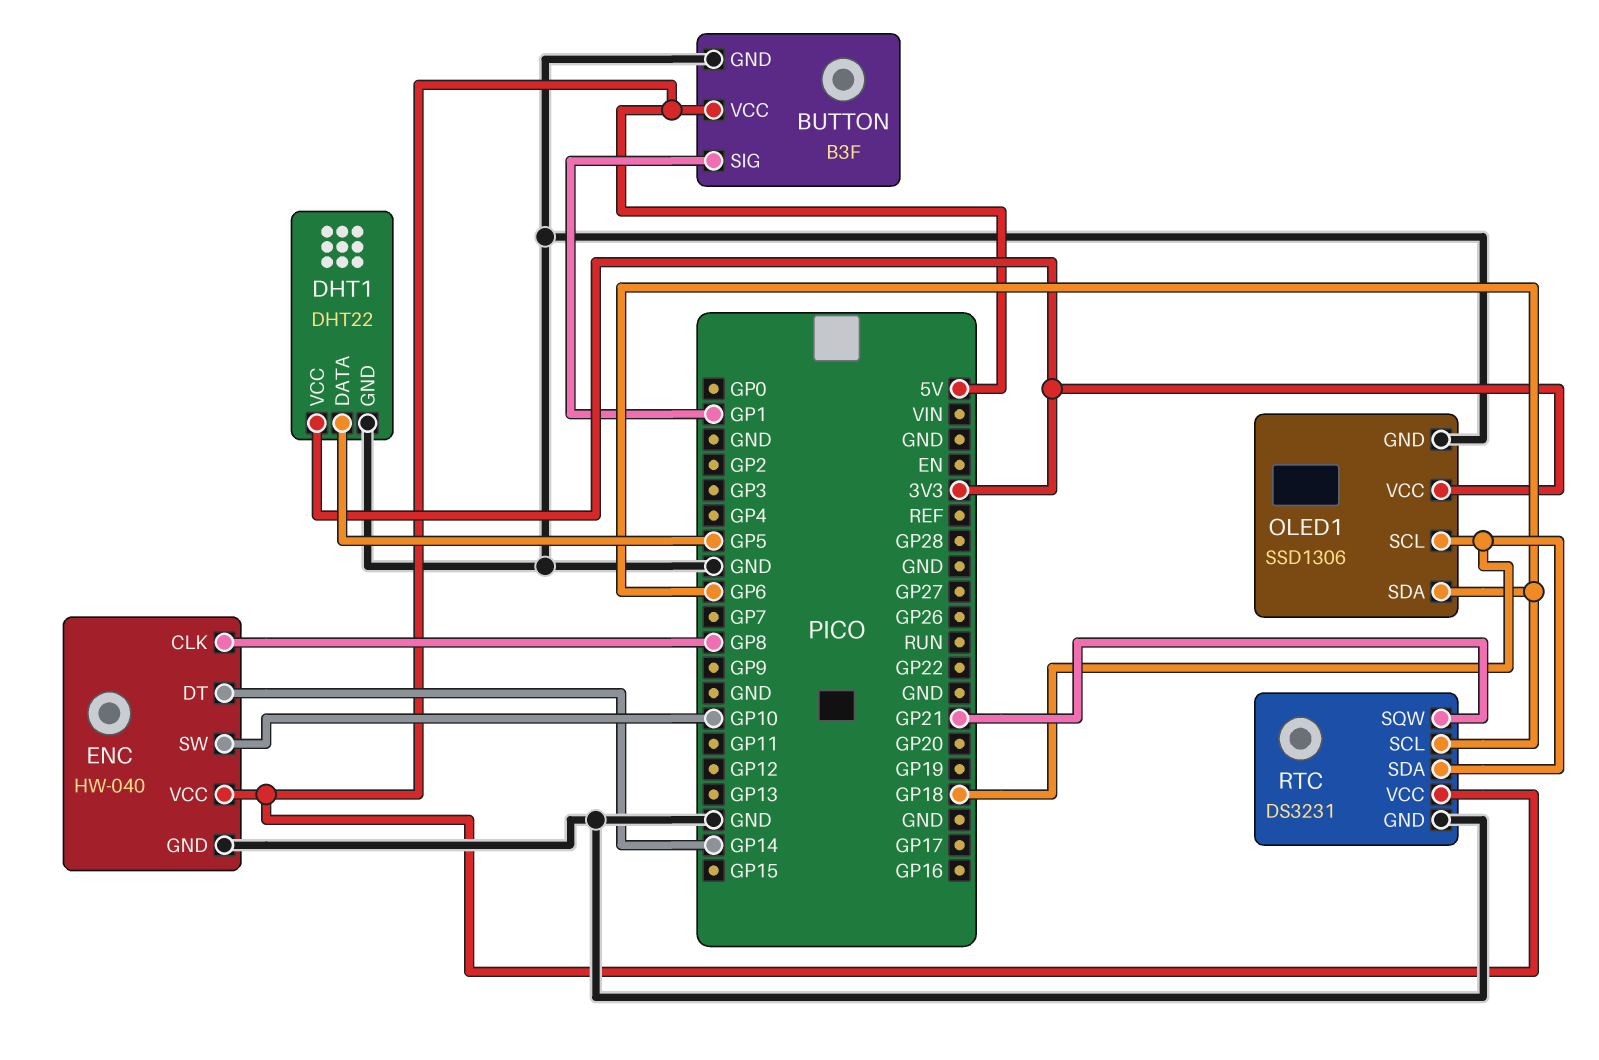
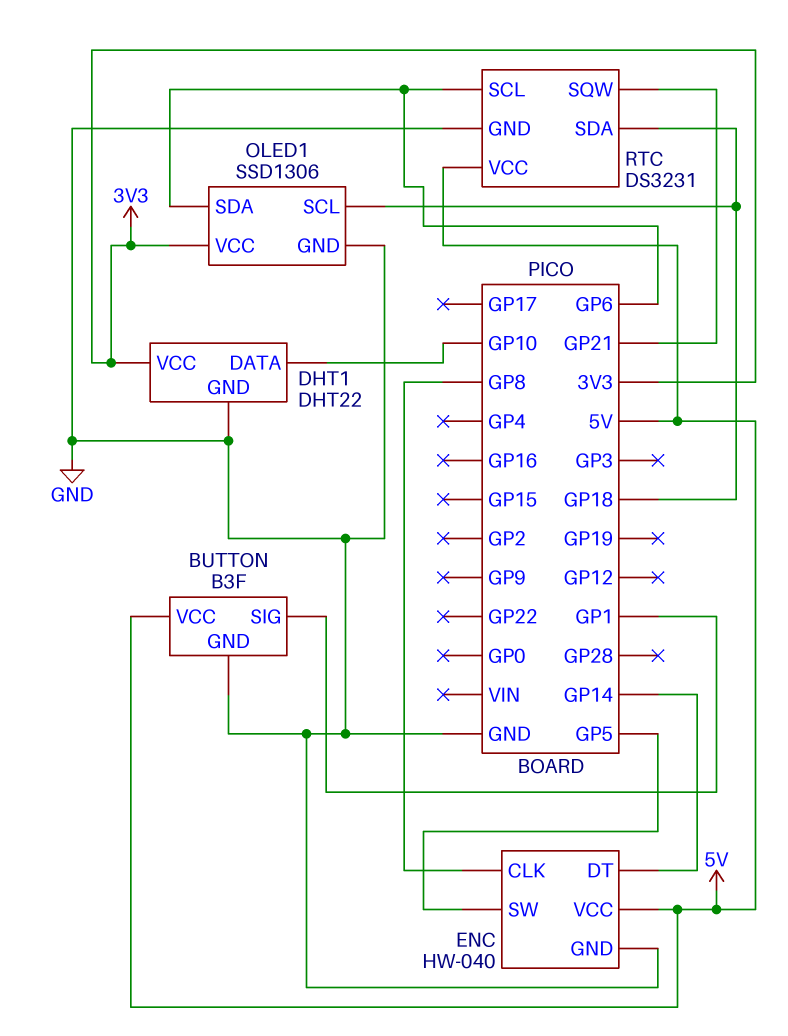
DHT1 pin DATA: GP5 -> GP10
ENC pin SW: GP10 -> GP5

